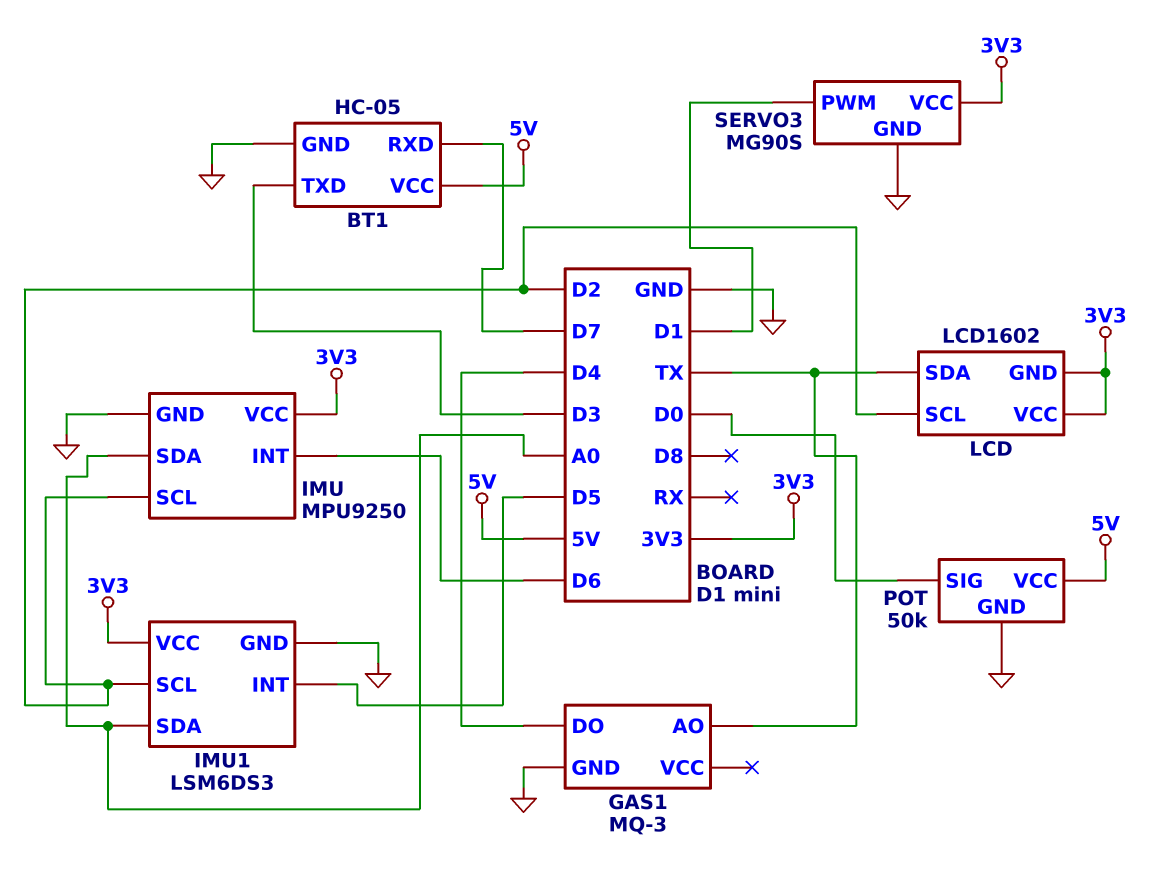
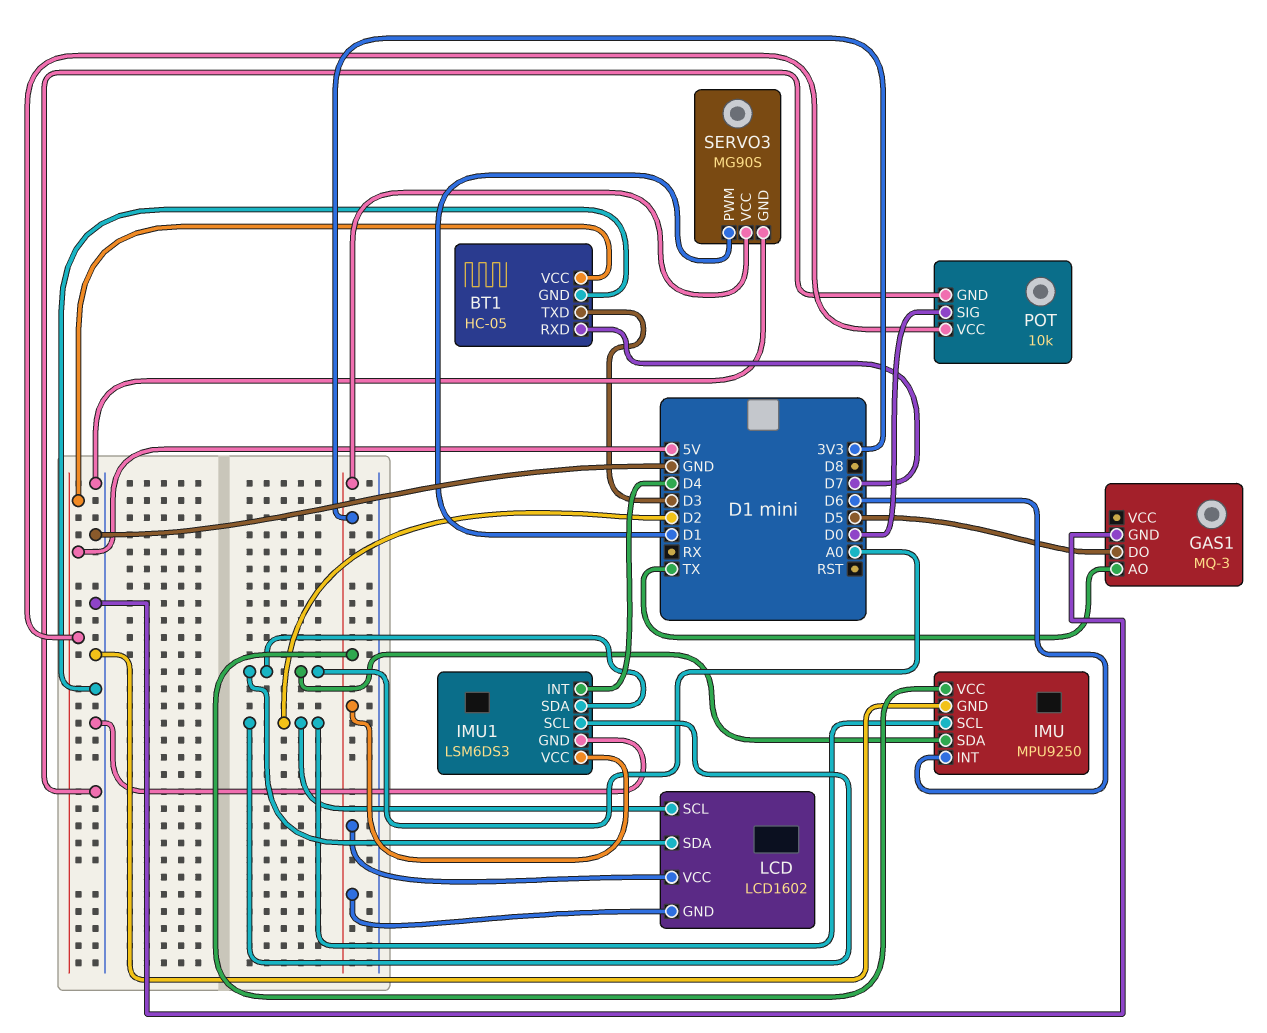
GAS1 pin DO: D4 -> D5
IMU1 pin INT: D5 -> D4
LCD pin SDA: TX -> A0
POT: 50k -> 10k

